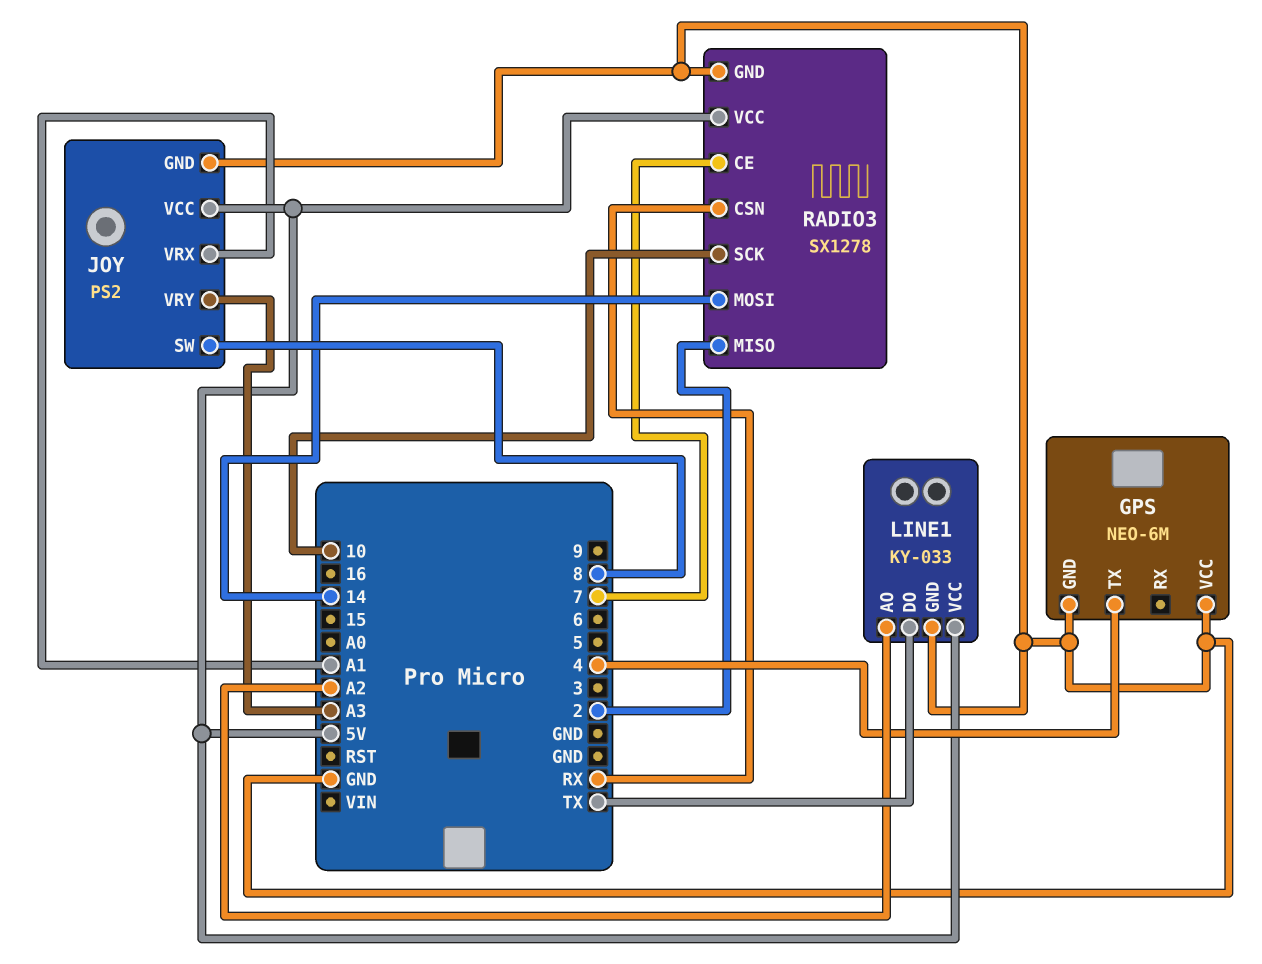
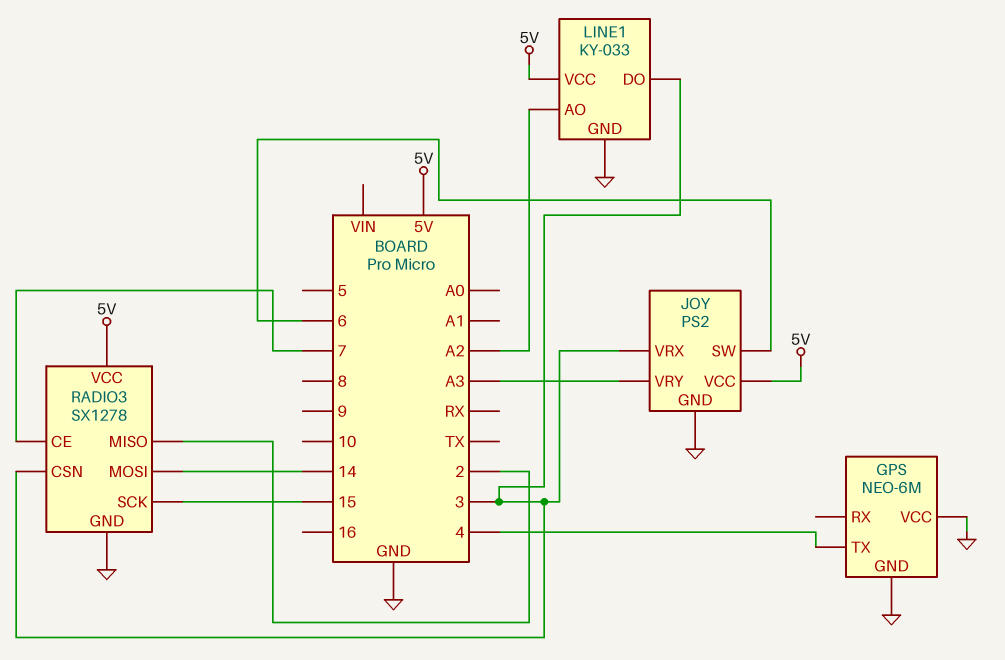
JOY pin SW: 8 -> 6
JOY pin VRX: A1 -> 3
LINE1 pin DO: TX -> 3
RADIO3 pin CSN: RX -> 3
RADIO3 pin SCK: 10 -> 15

